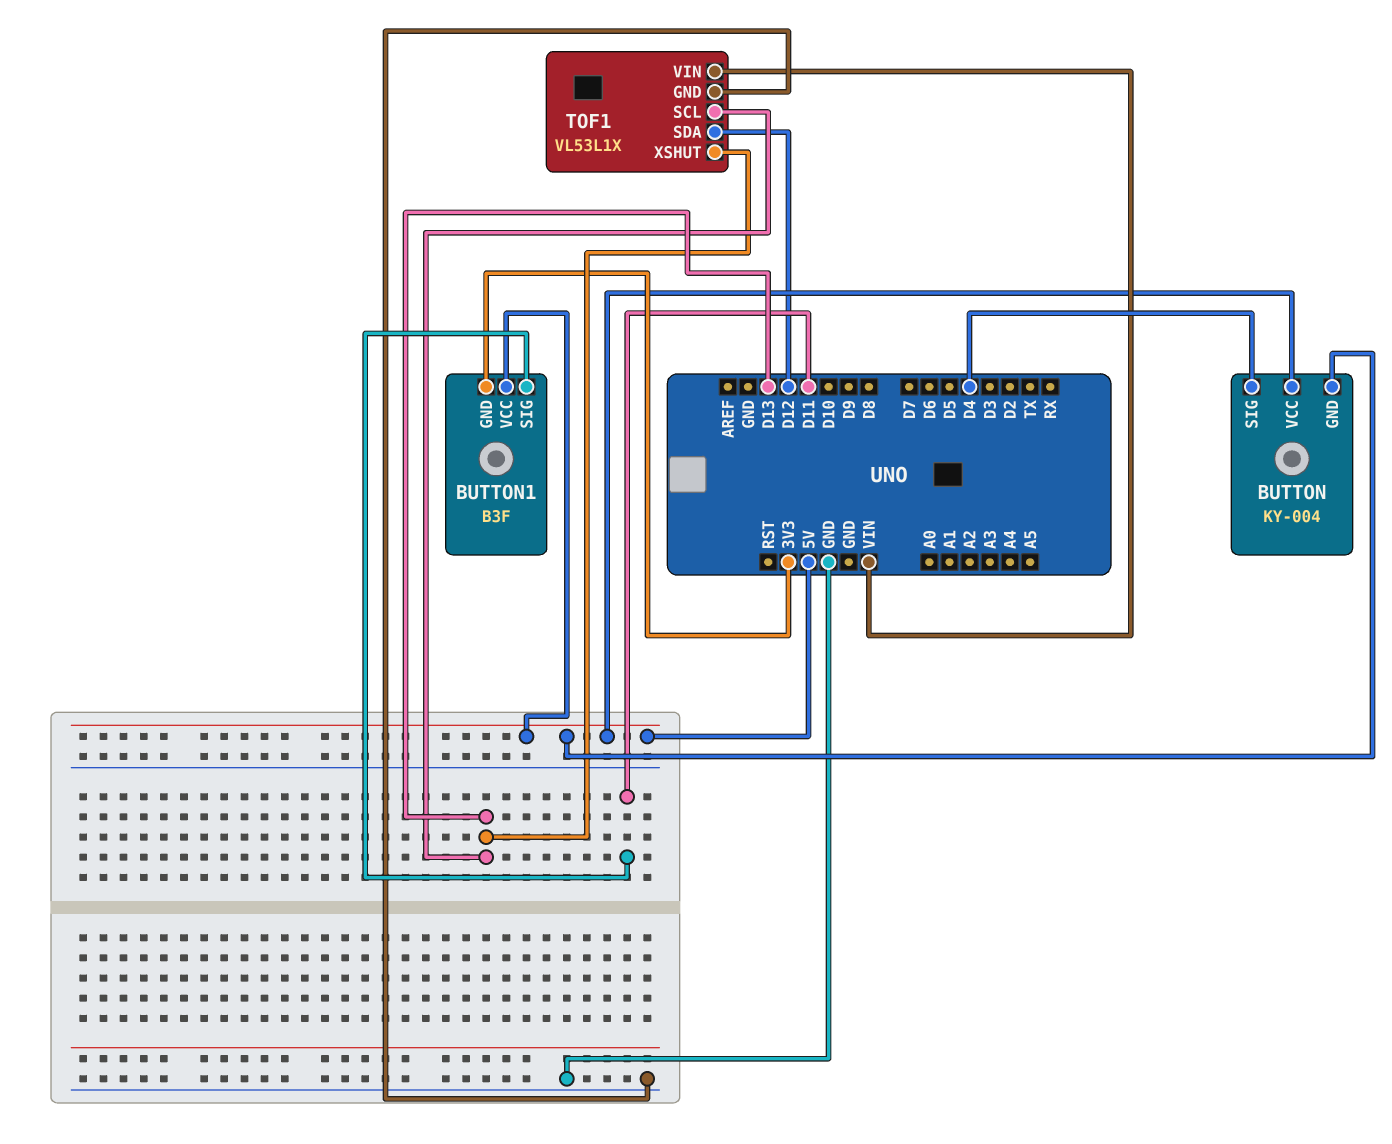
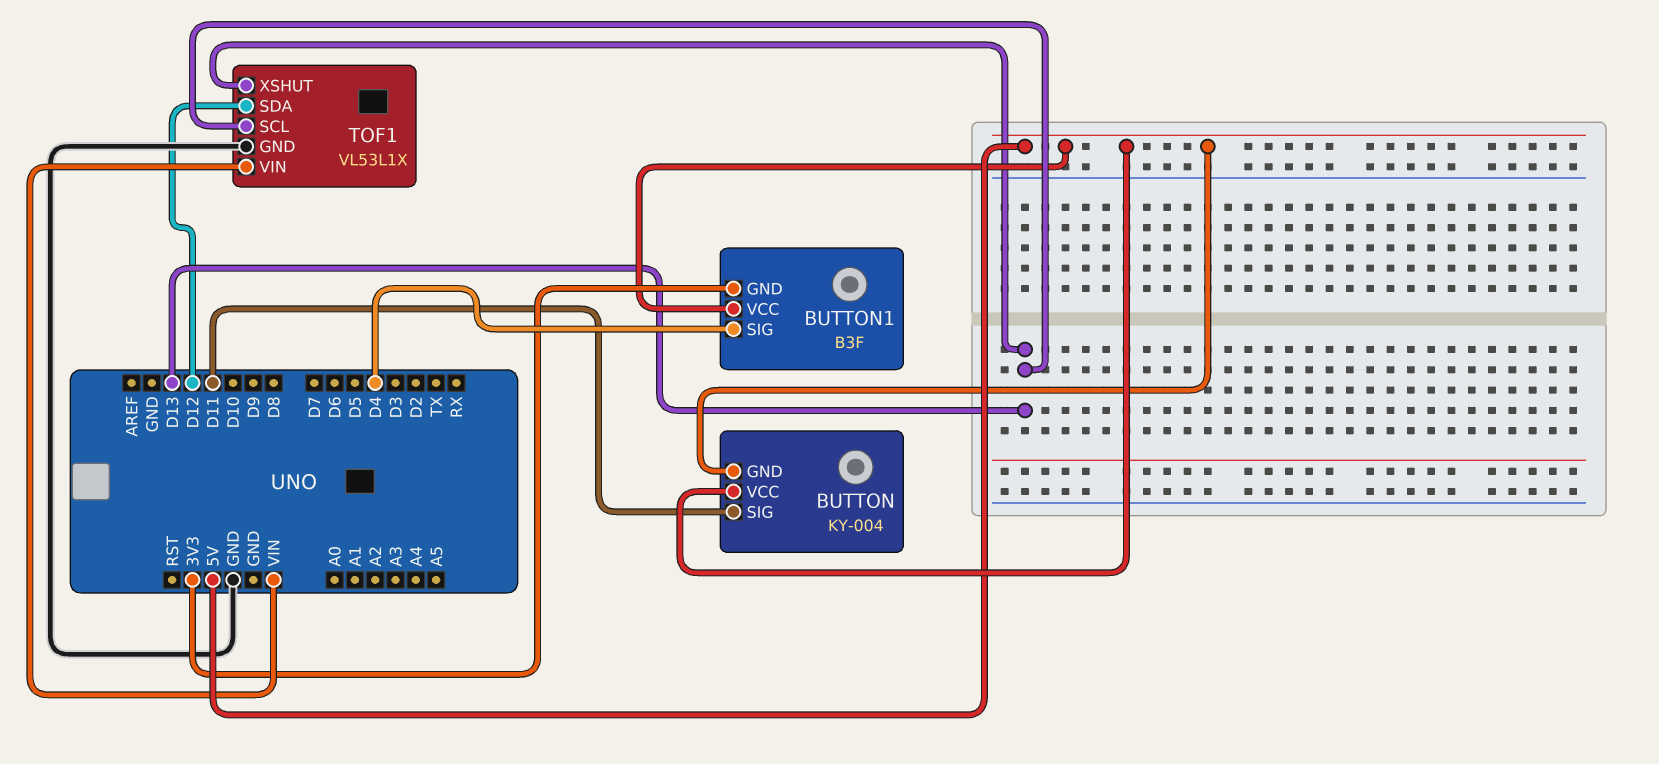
BUTTON pin SIG: D4 -> D11
BUTTON1 pin SIG: D11 -> D4

